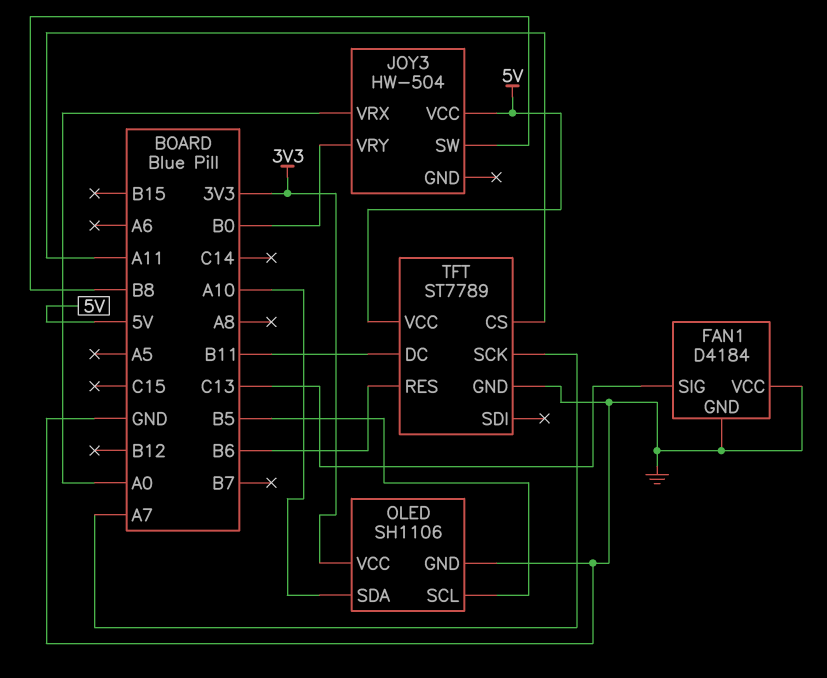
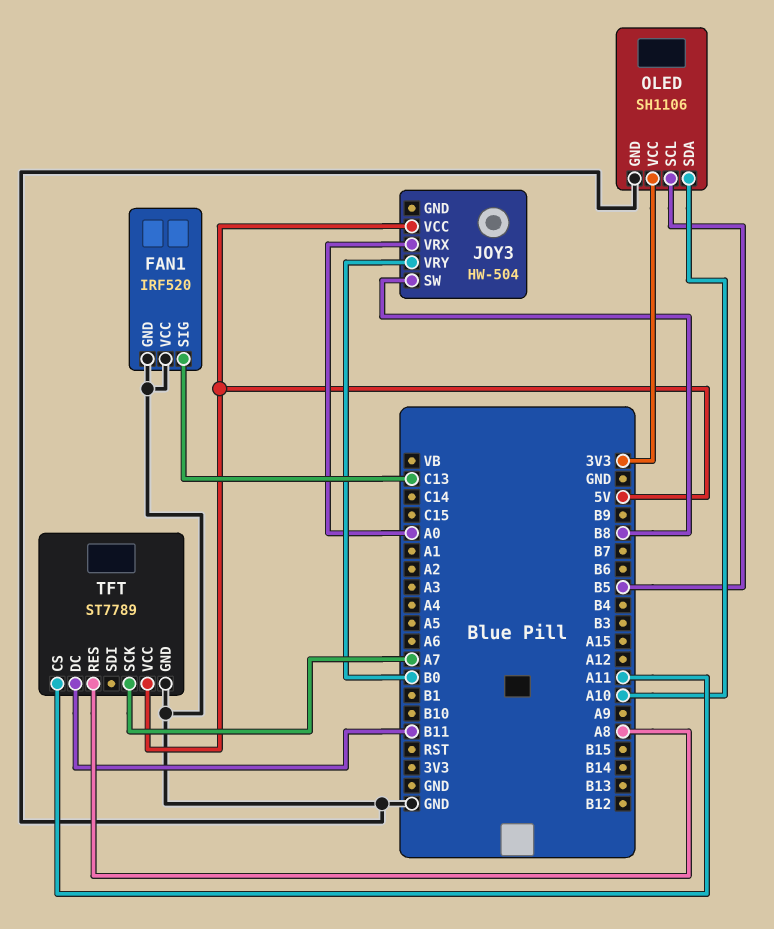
FAN1: D4184 -> IRF520
TFT pin RES: B6 -> A8

